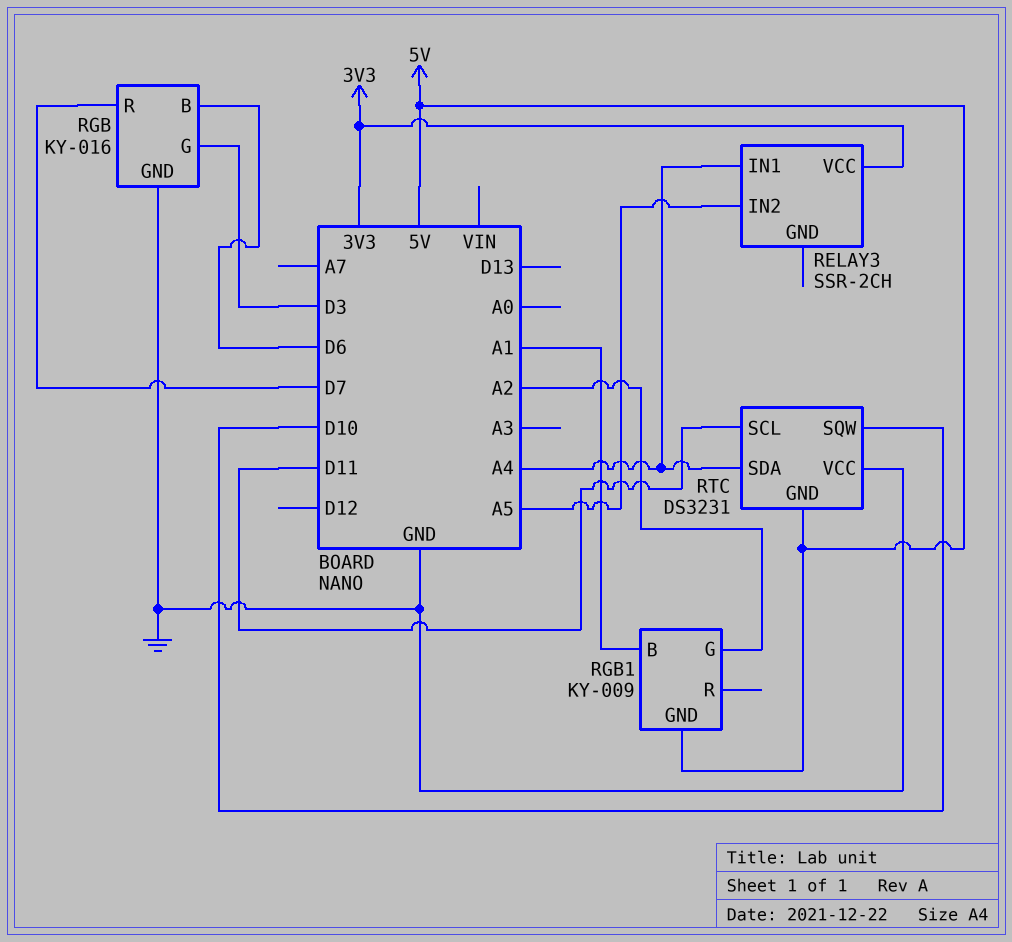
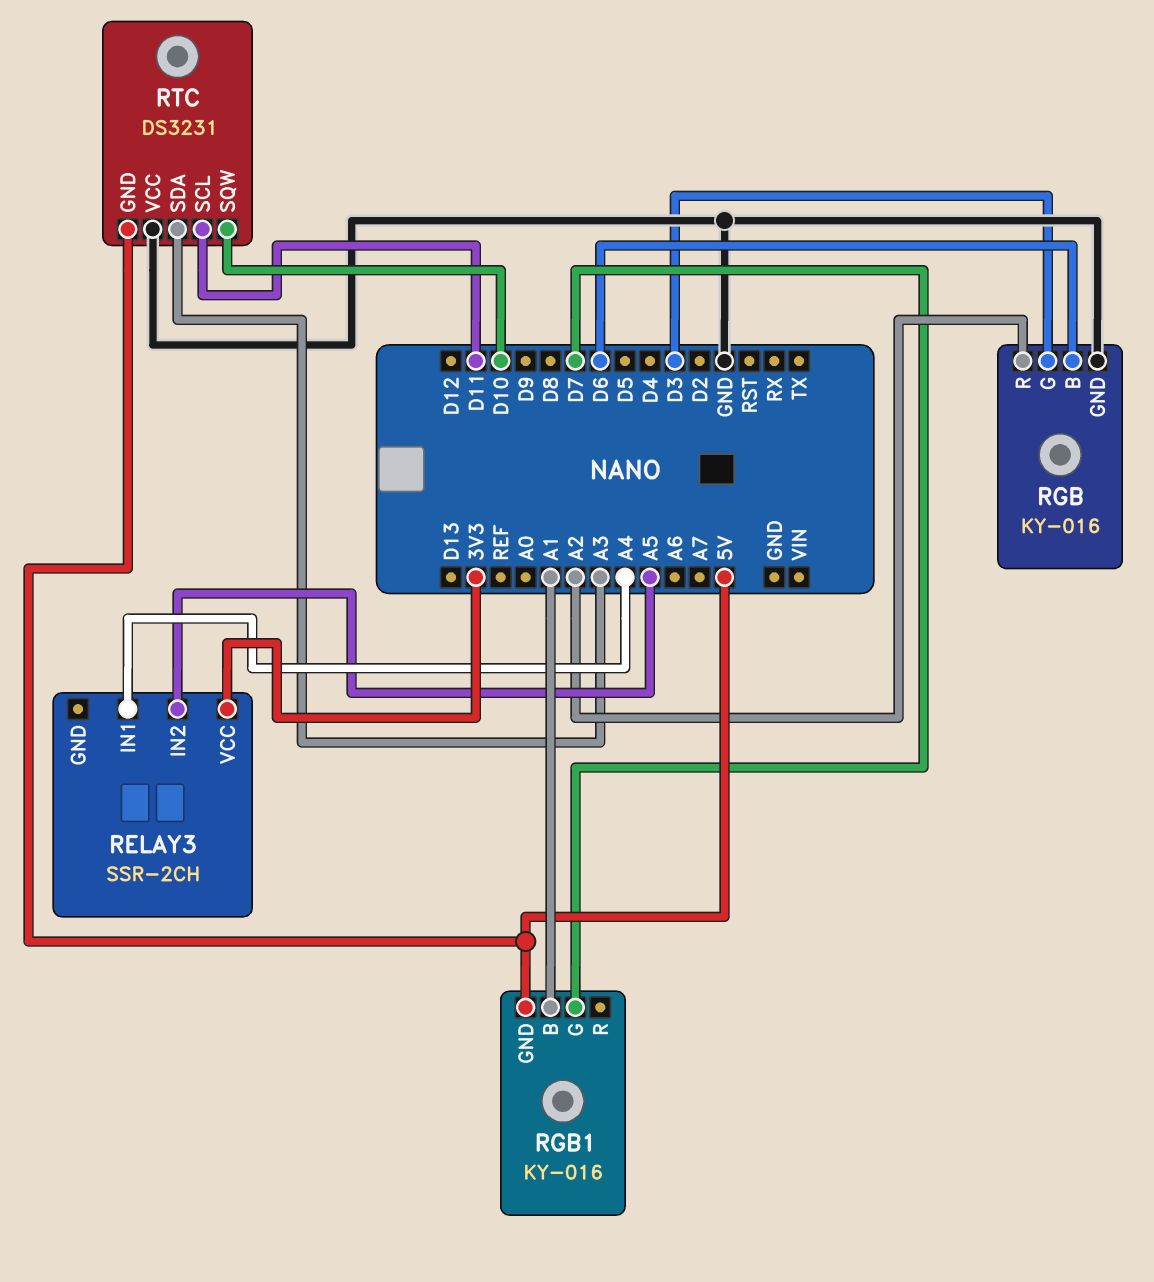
RGB pin R: D7 -> A2
RGB1: KY-009 -> KY-016
RGB1 pin G: A2 -> D7
RTC pin SDA: A4 -> A3

